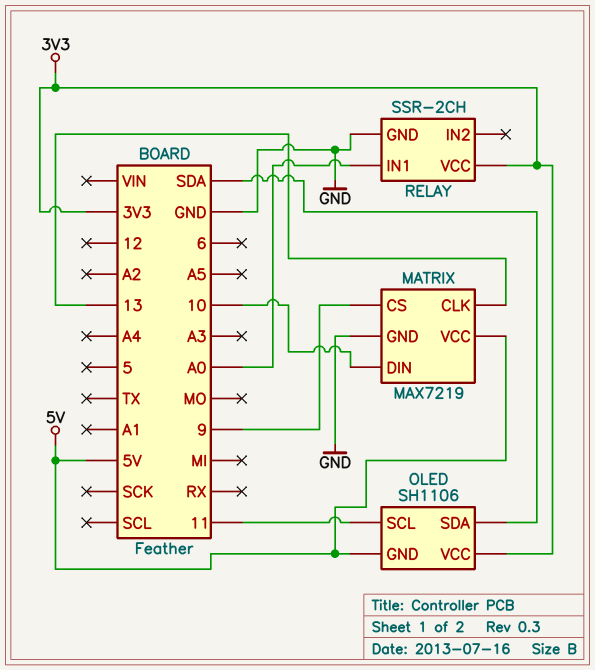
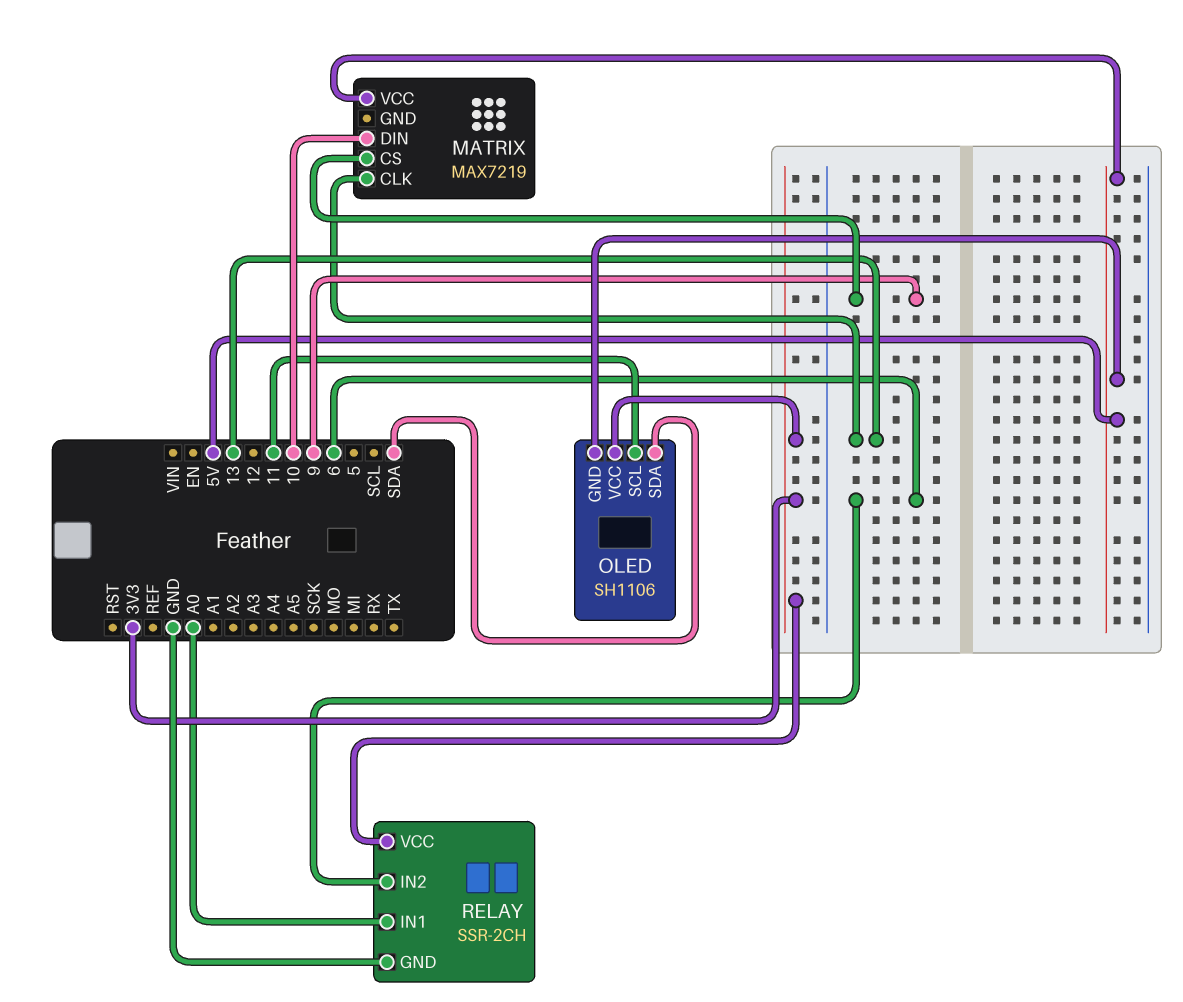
MATRIX pin GND: GND -> none
RELAY pin IN2: none -> 6

